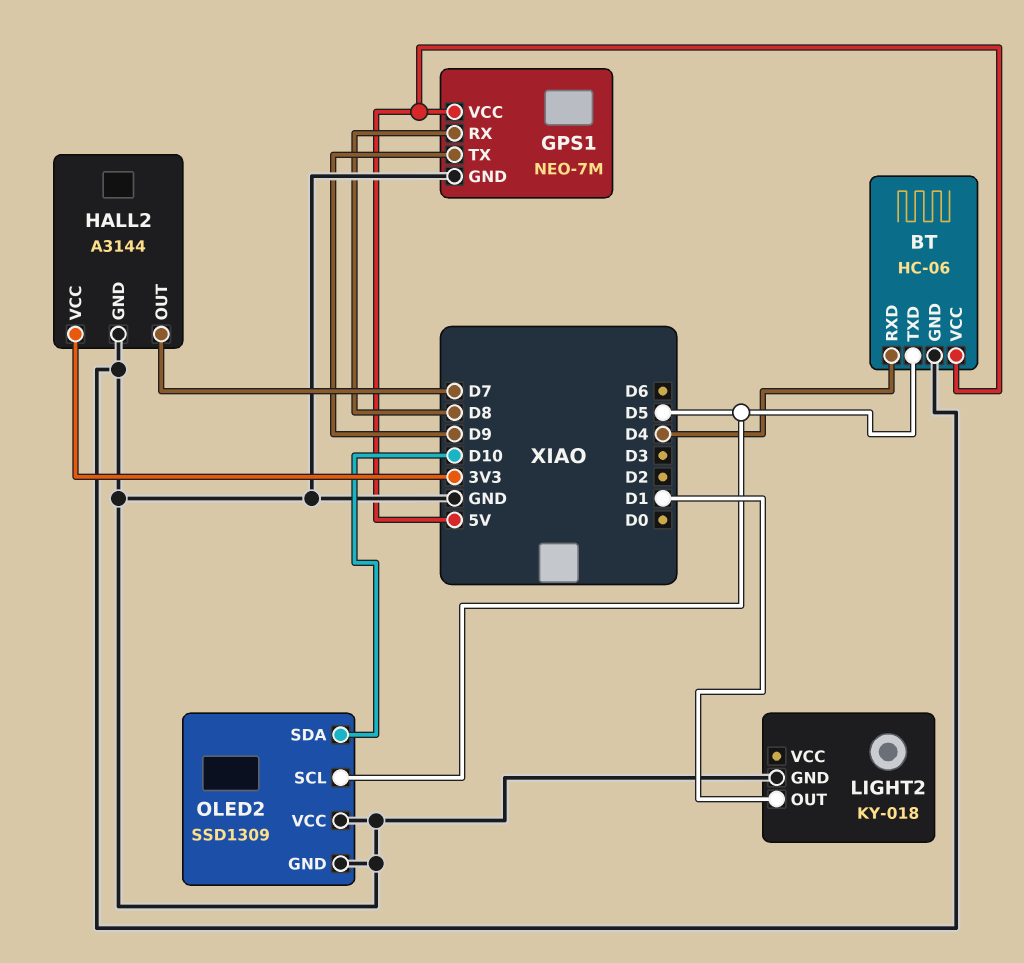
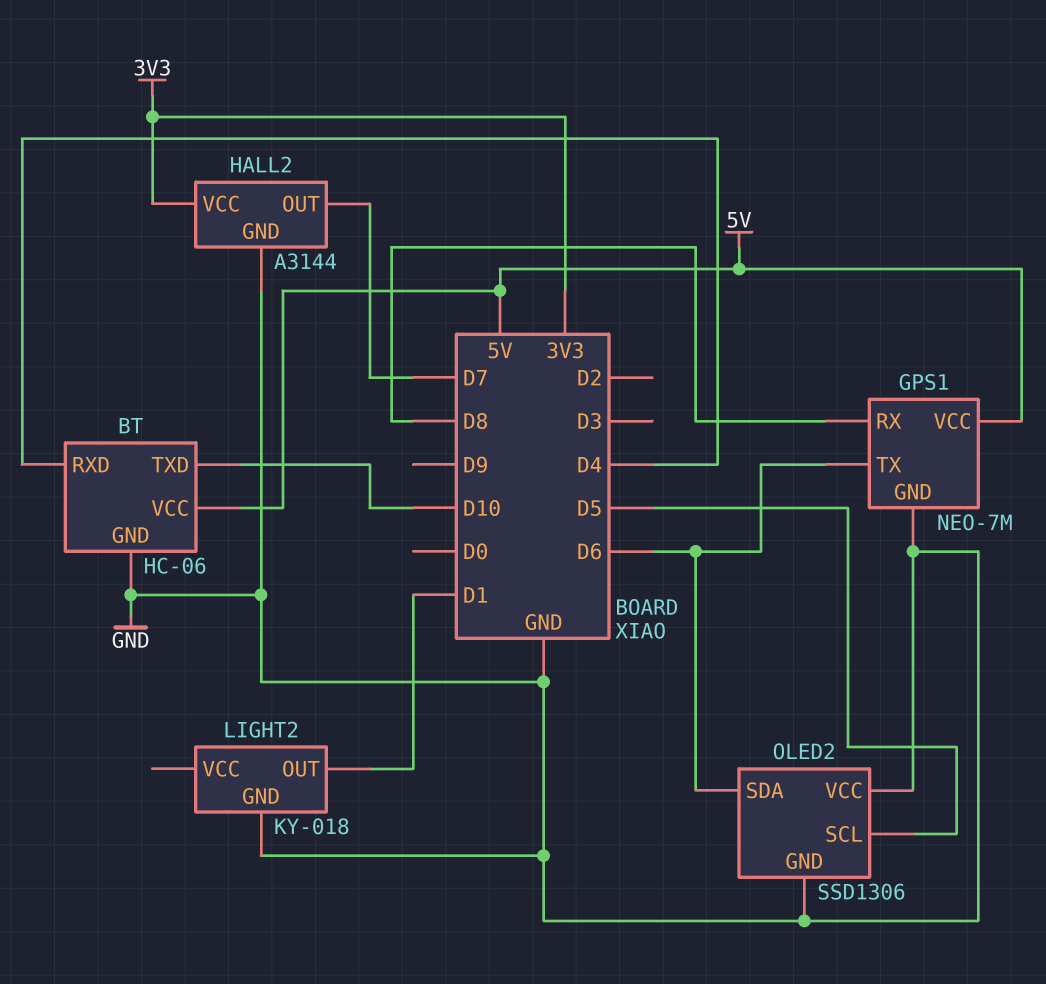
BT pin TXD: D5 -> D10
GPS1 pin TX: D9 -> D6
OLED2: SSD1309 -> SSD1306
OLED2 pin SDA: D10 -> D6

